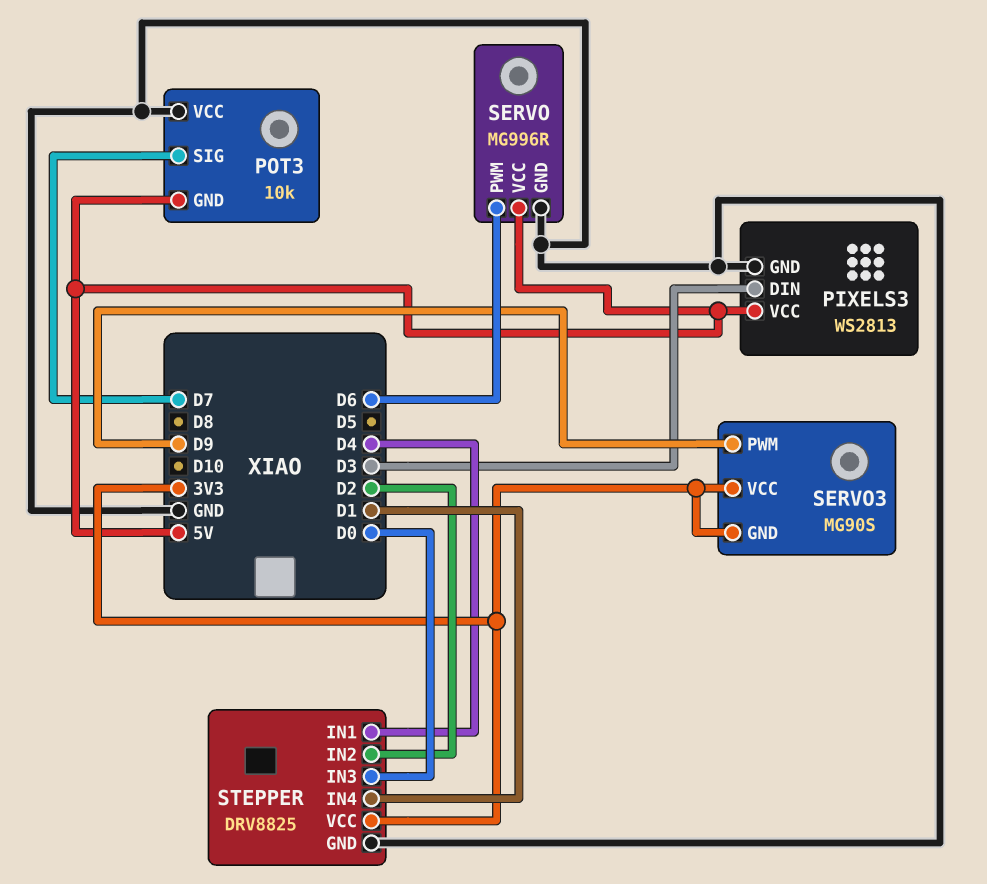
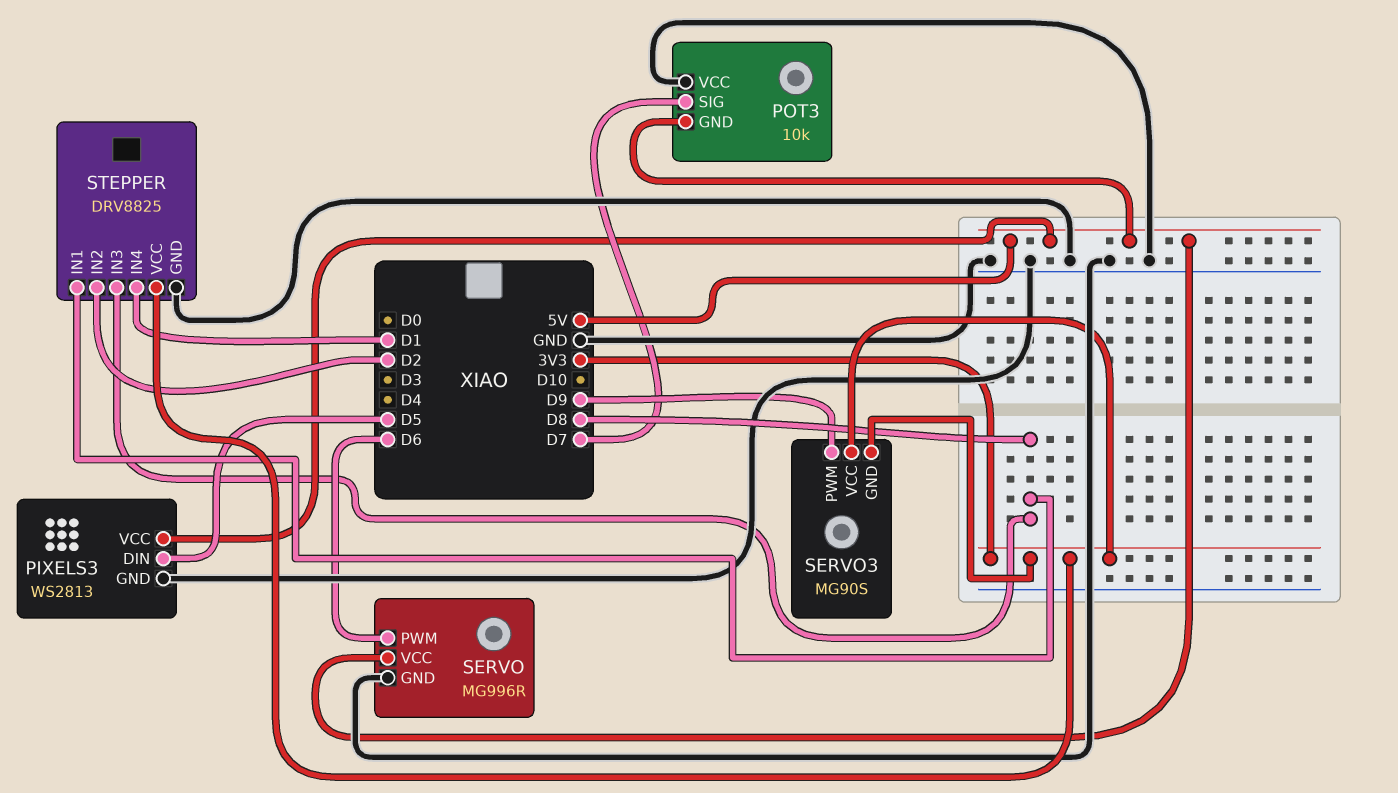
PIXELS3 pin DIN: D3 -> D5
STEPPER pin IN1: D4 -> D8
STEPPER pin IN3: D0 -> D8

